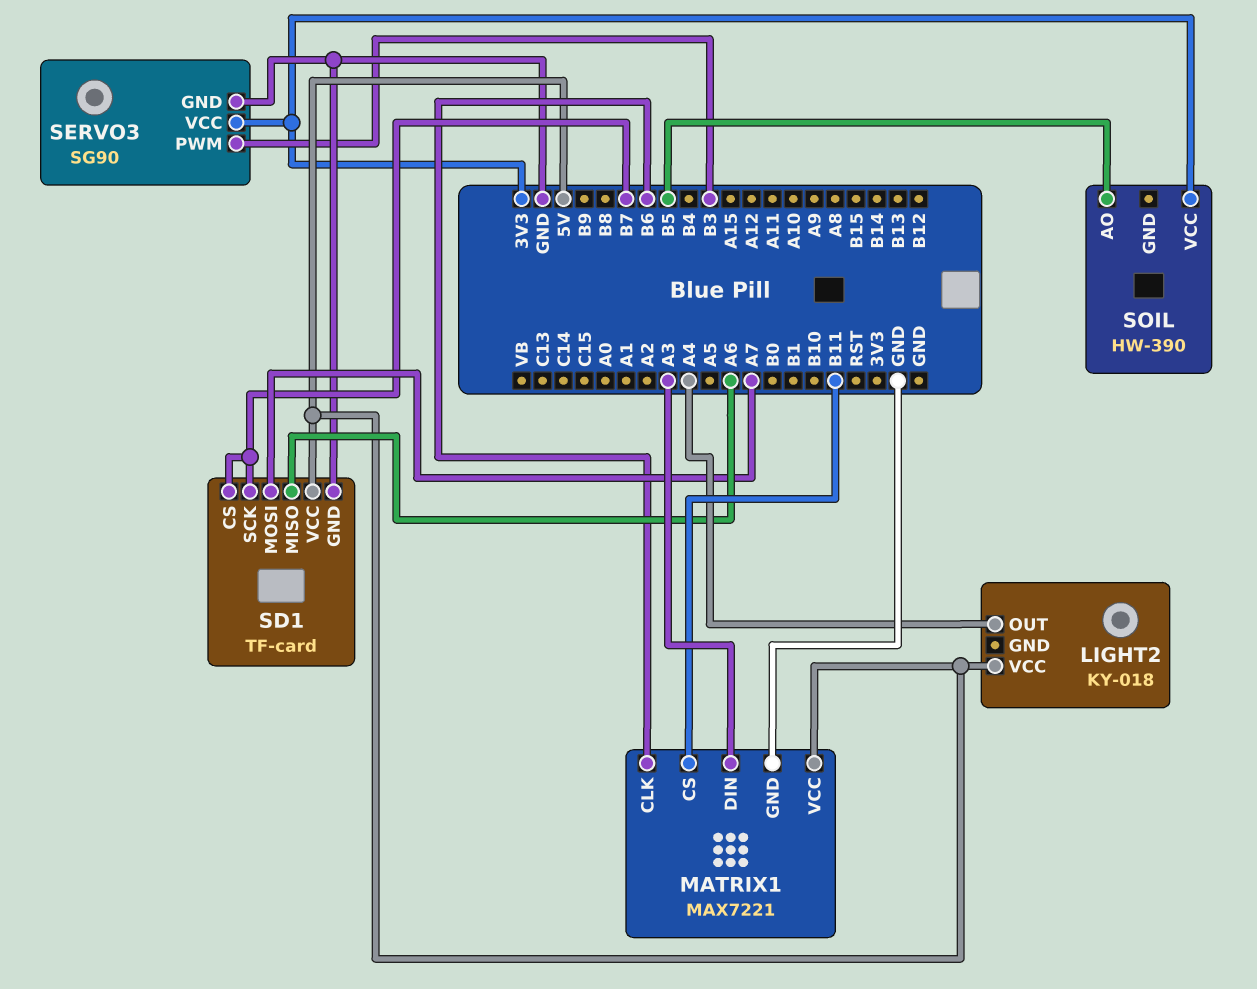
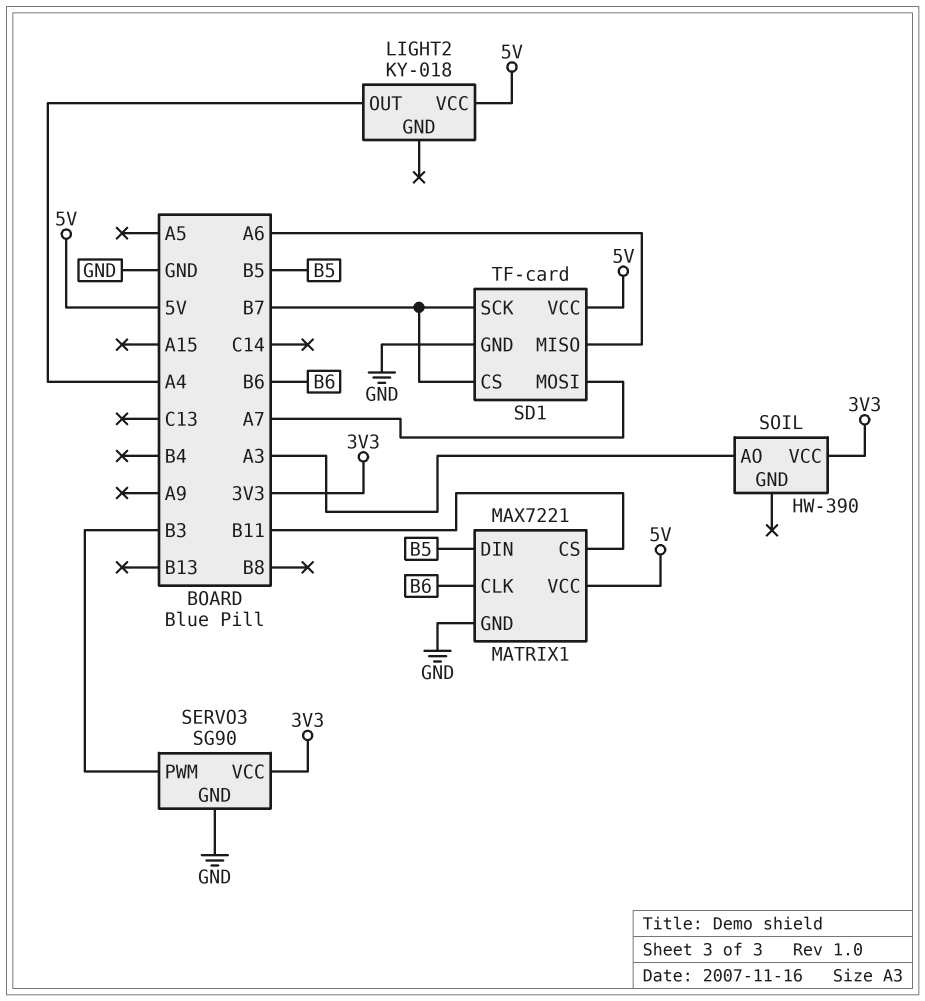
MATRIX1 pin DIN: A3 -> B5
SOIL pin AO: B5 -> A3

